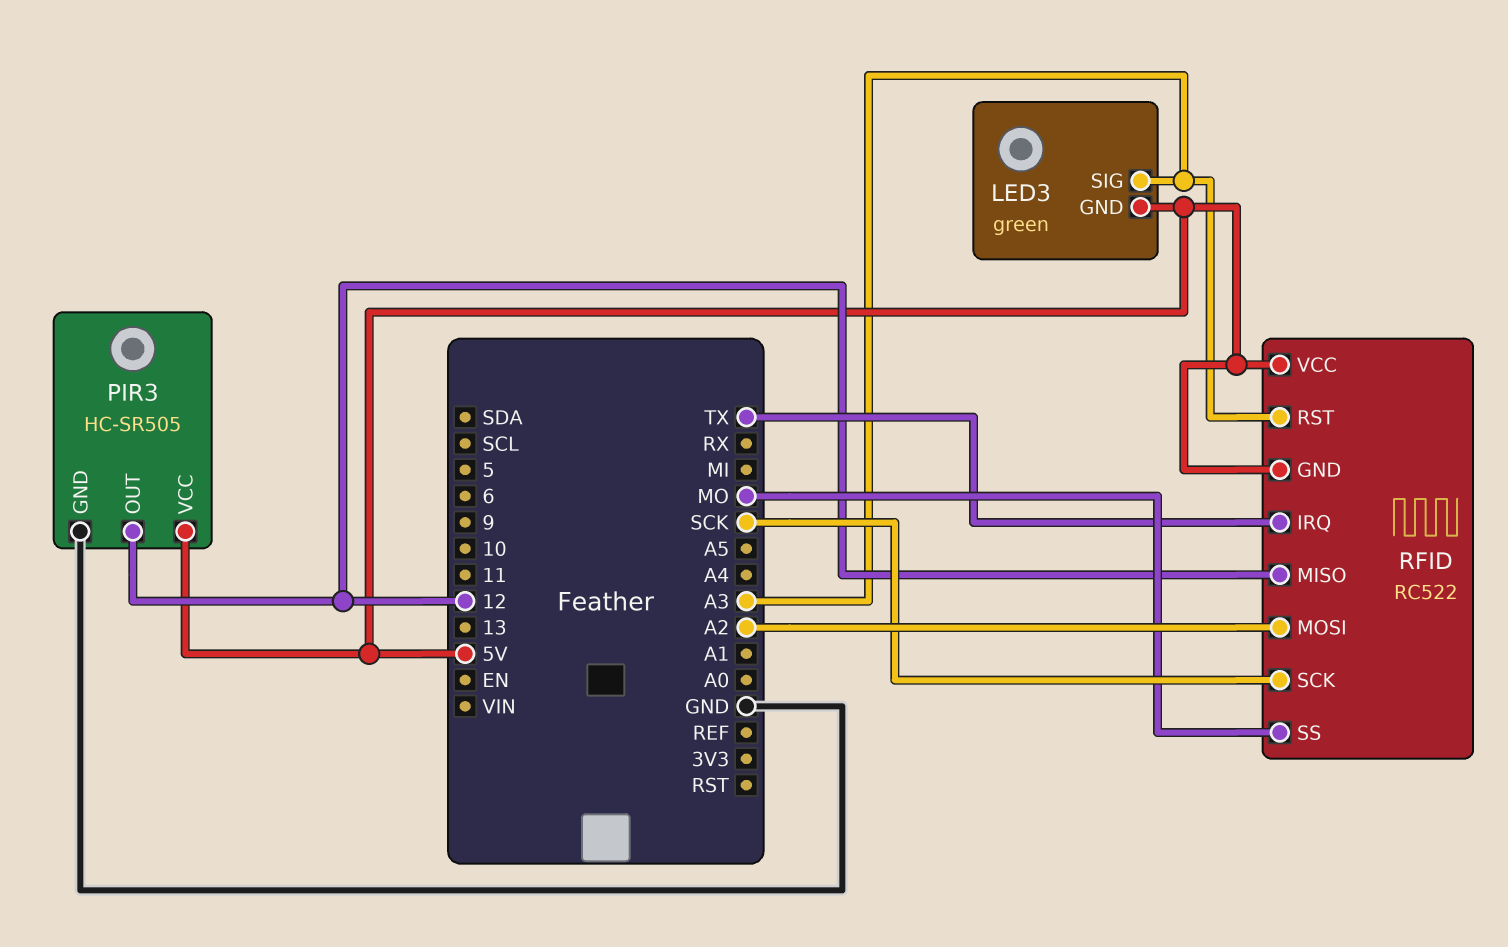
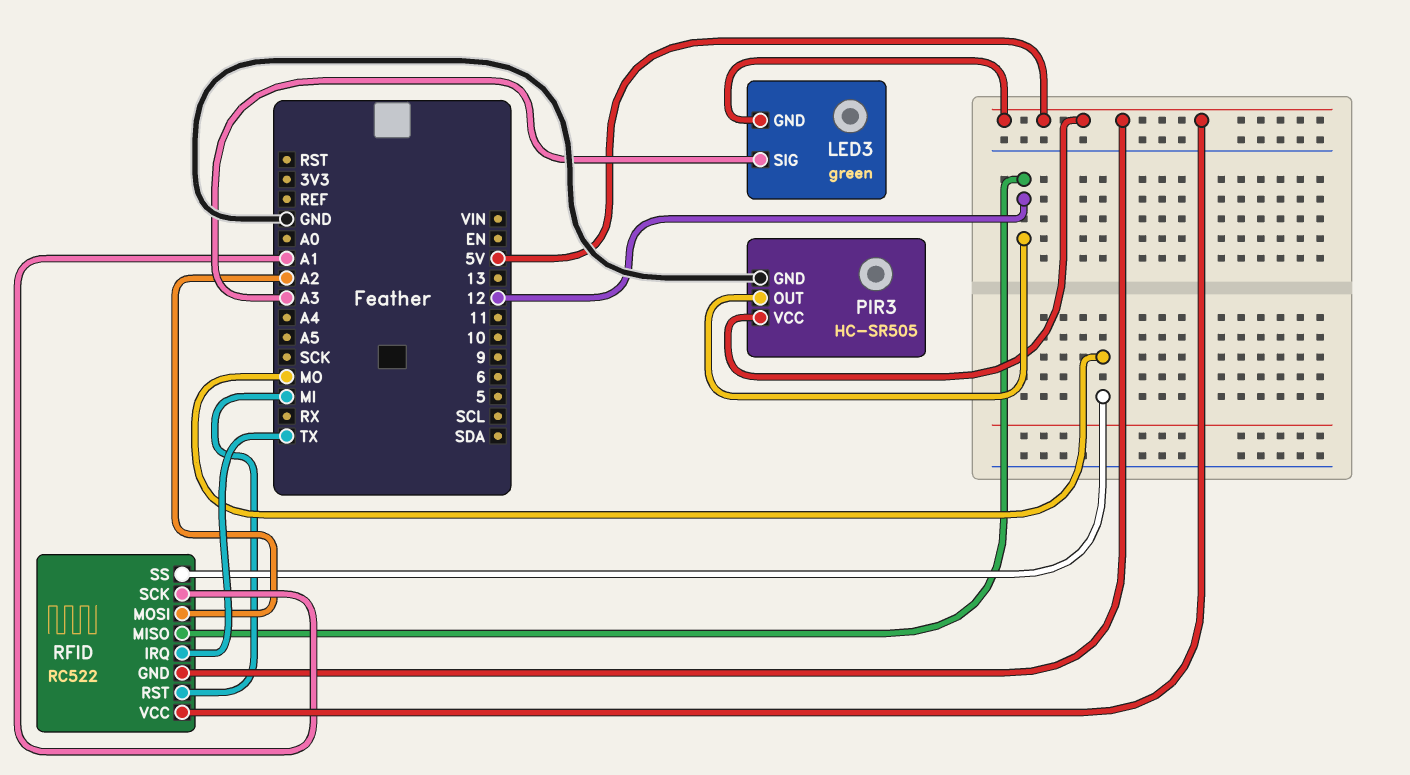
RFID pin RST: A3 -> MI
RFID pin SCK: SCK -> A1

